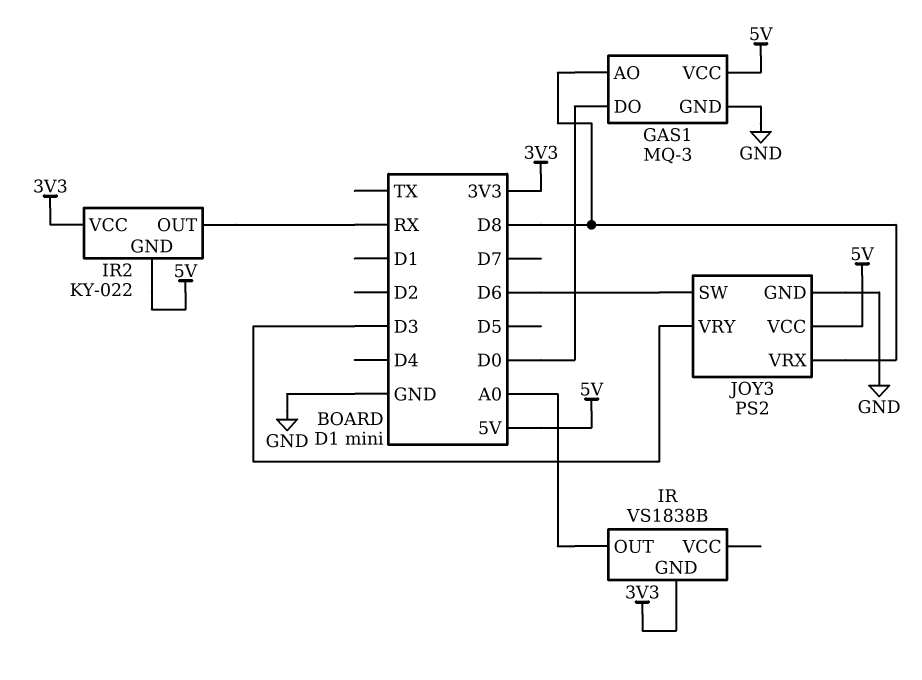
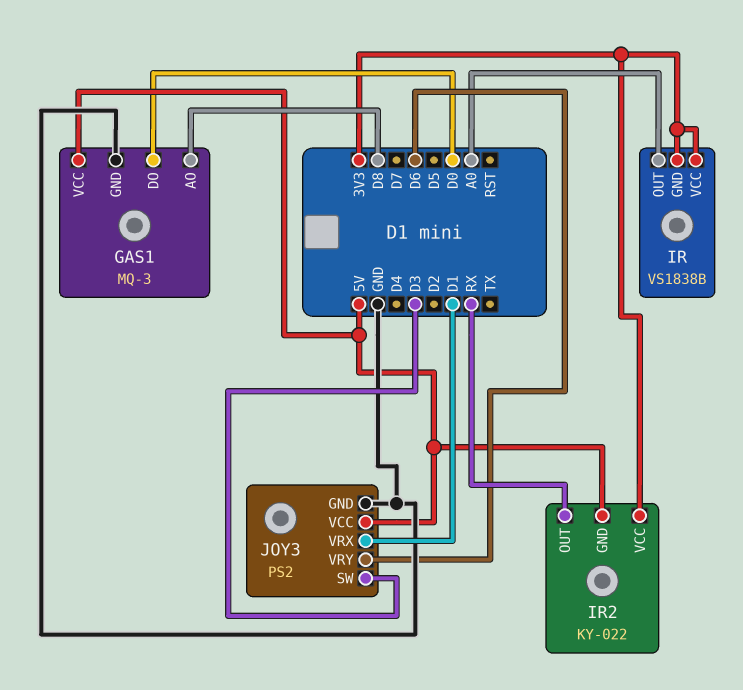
IR pin VCC: none -> 3V3
JOY3 pin SW: D6 -> D3
JOY3 pin VRX: D8 -> D1
JOY3 pin VRY: D3 -> D6

